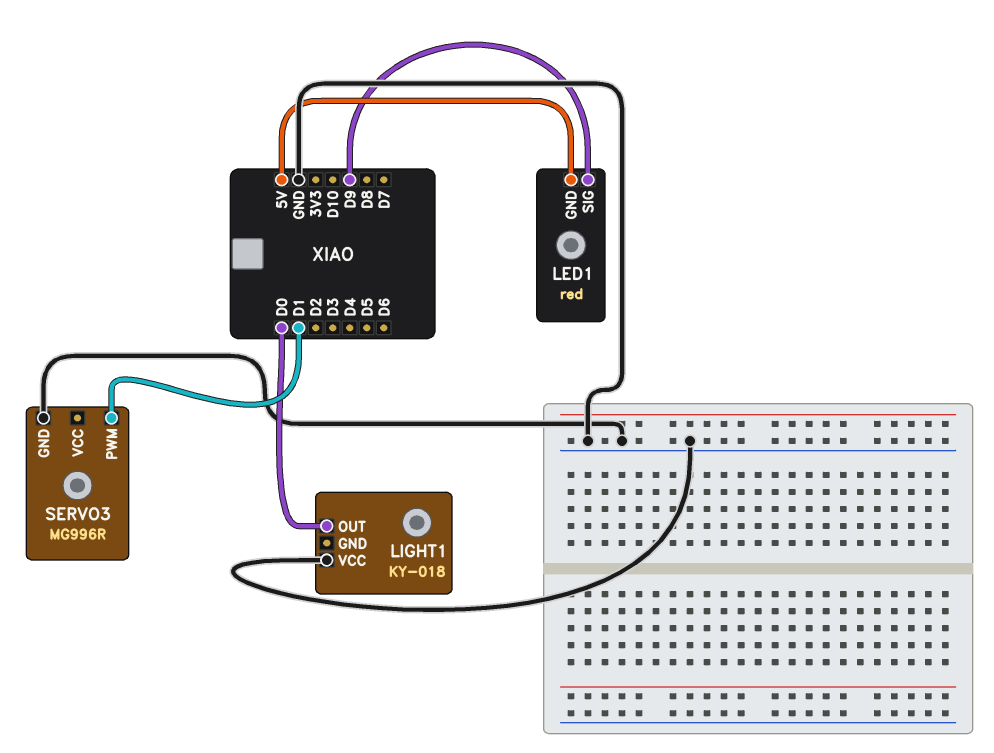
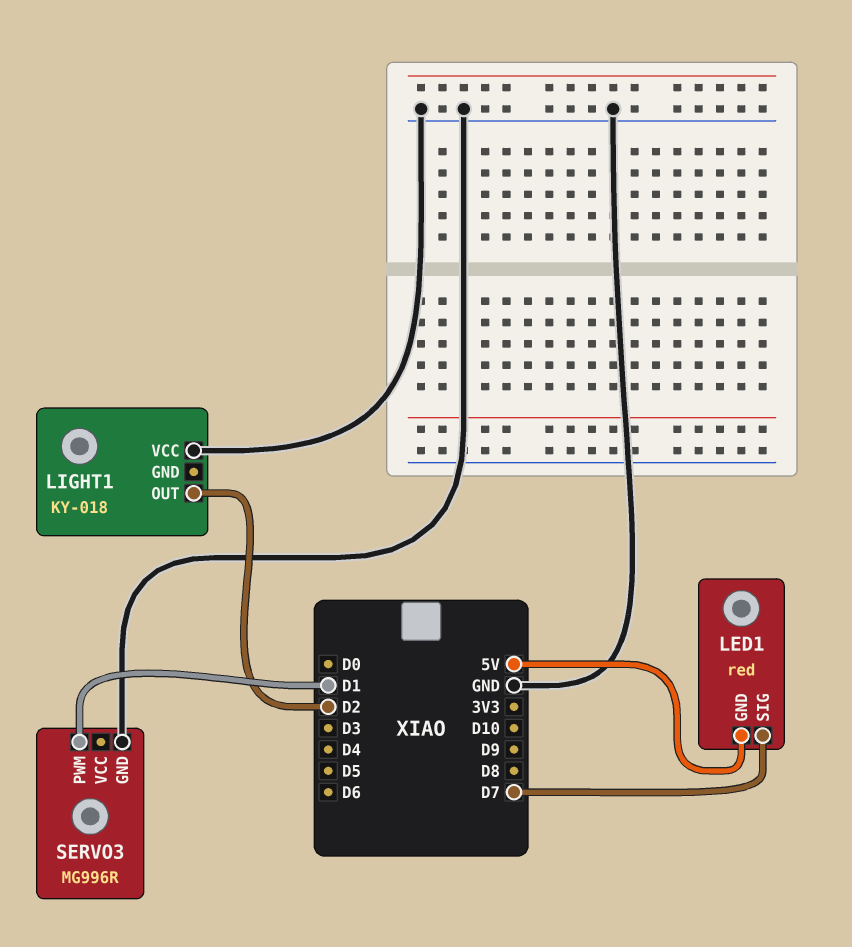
LED1 pin SIG: D9 -> D7
LIGHT1 pin OUT: D0 -> D2

